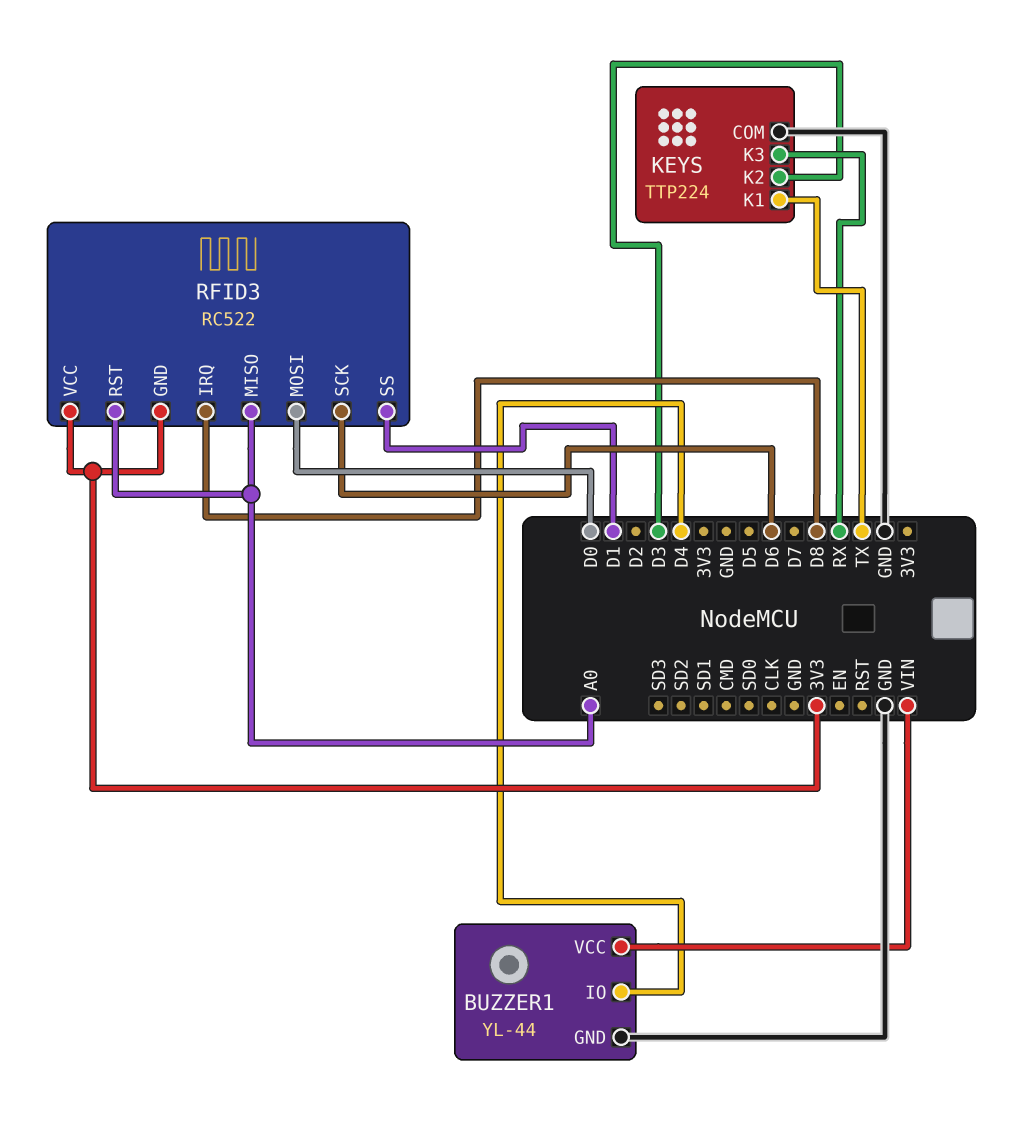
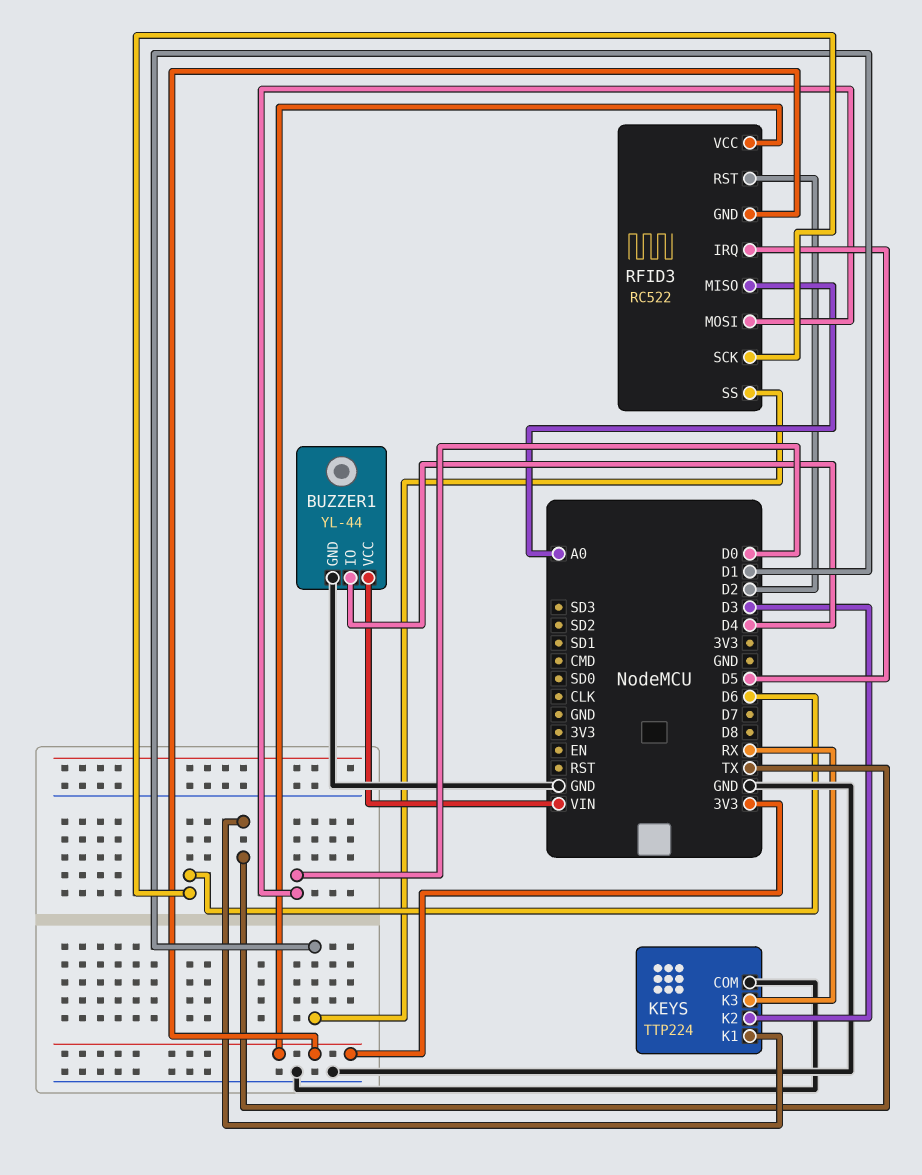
RFID3 pin IRQ: D8 -> D5
RFID3 pin RST: A0 -> D2

